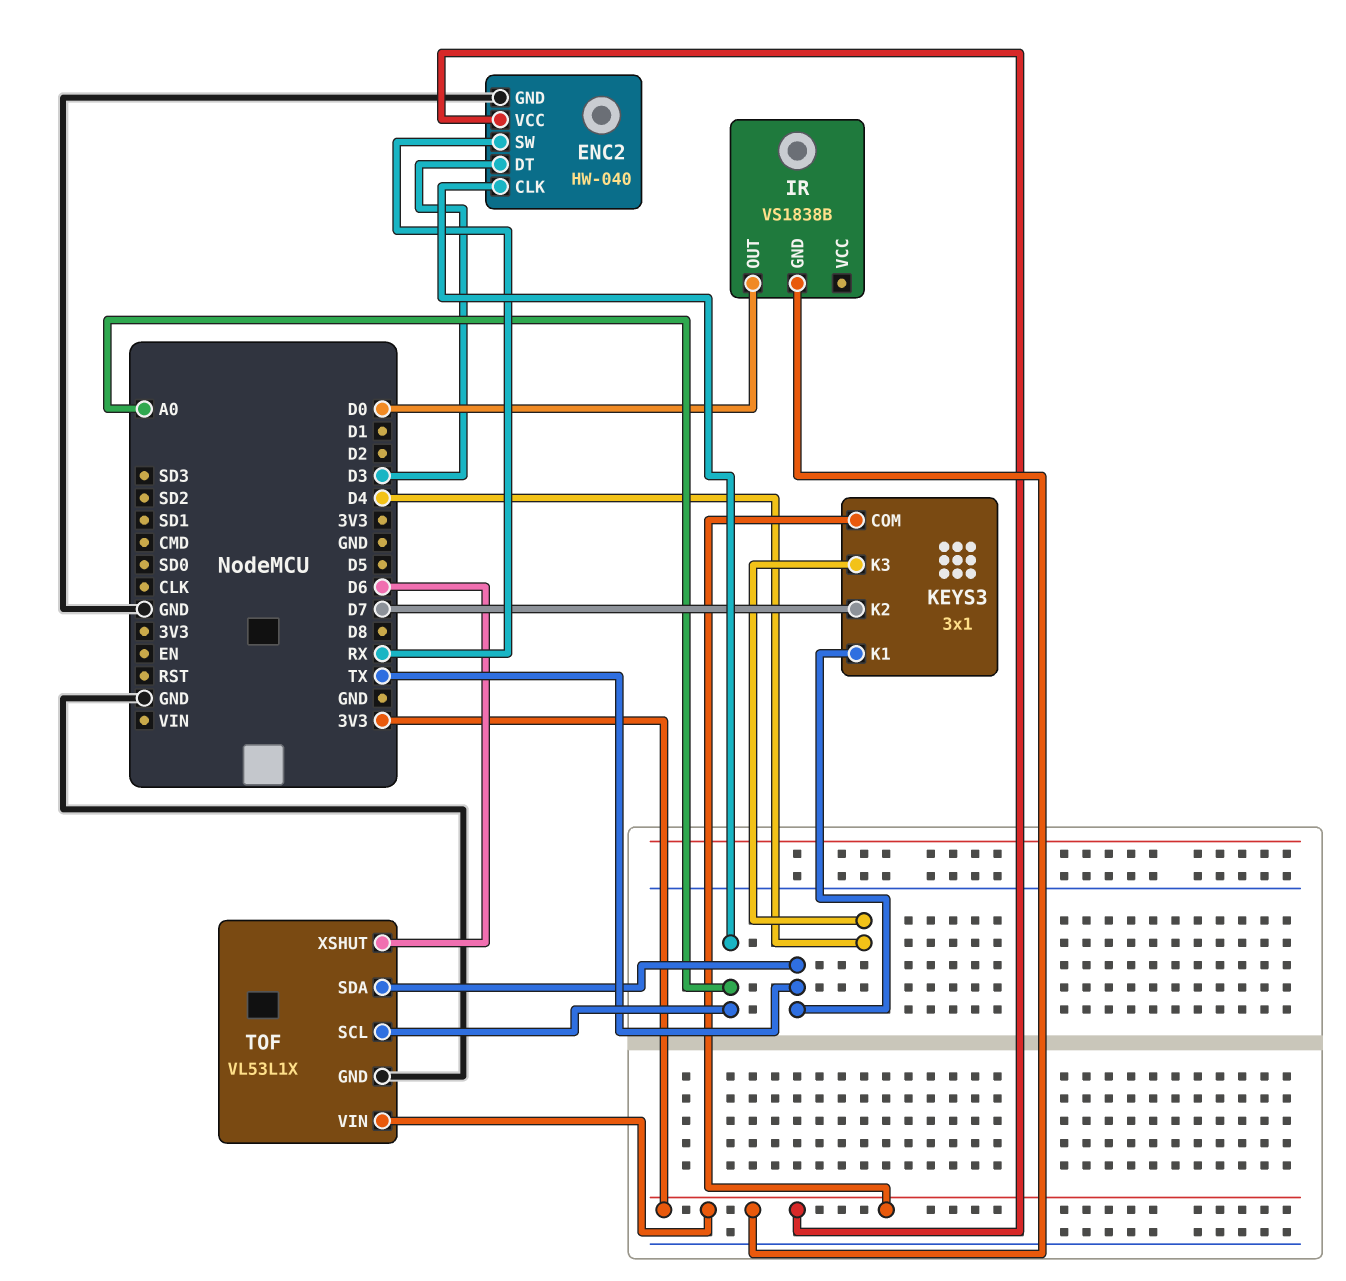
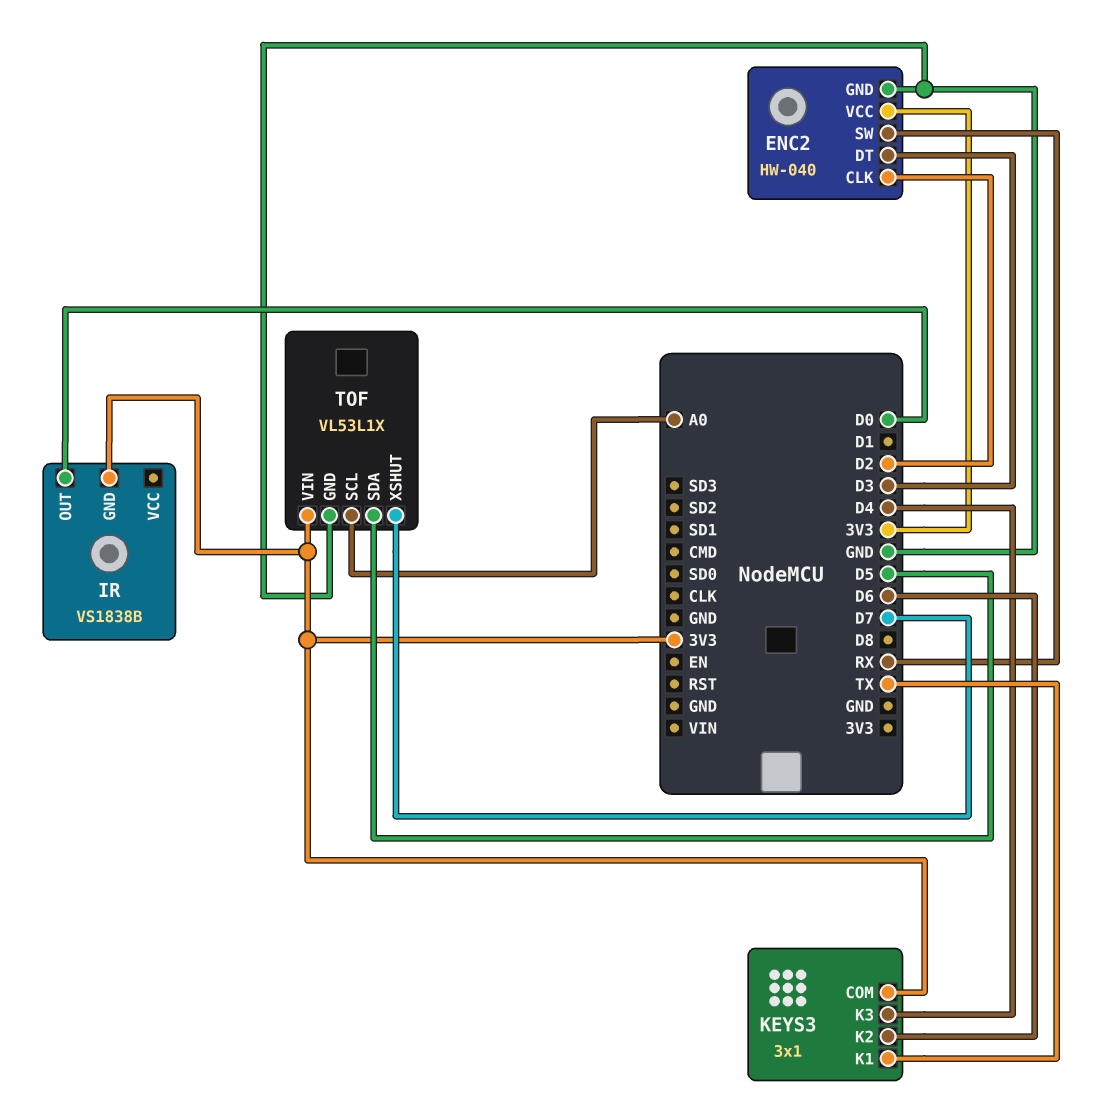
ENC2 pin CLK: A0 -> D2
KEYS3 pin K2: D7 -> D6
TOF pin SDA: TX -> D5
TOF pin XSHUT: D6 -> D7

